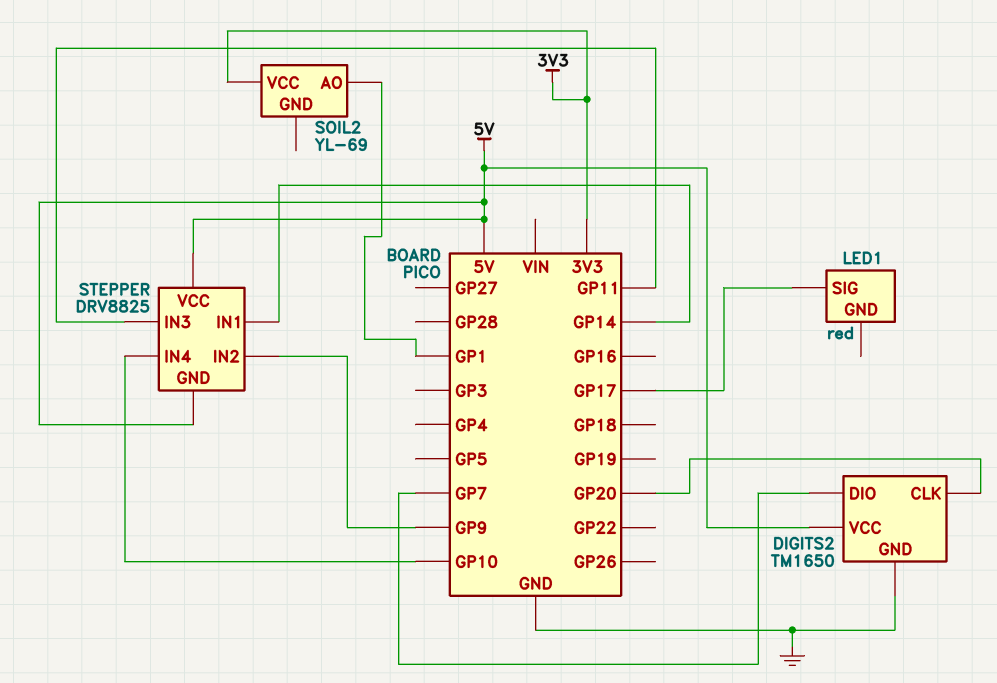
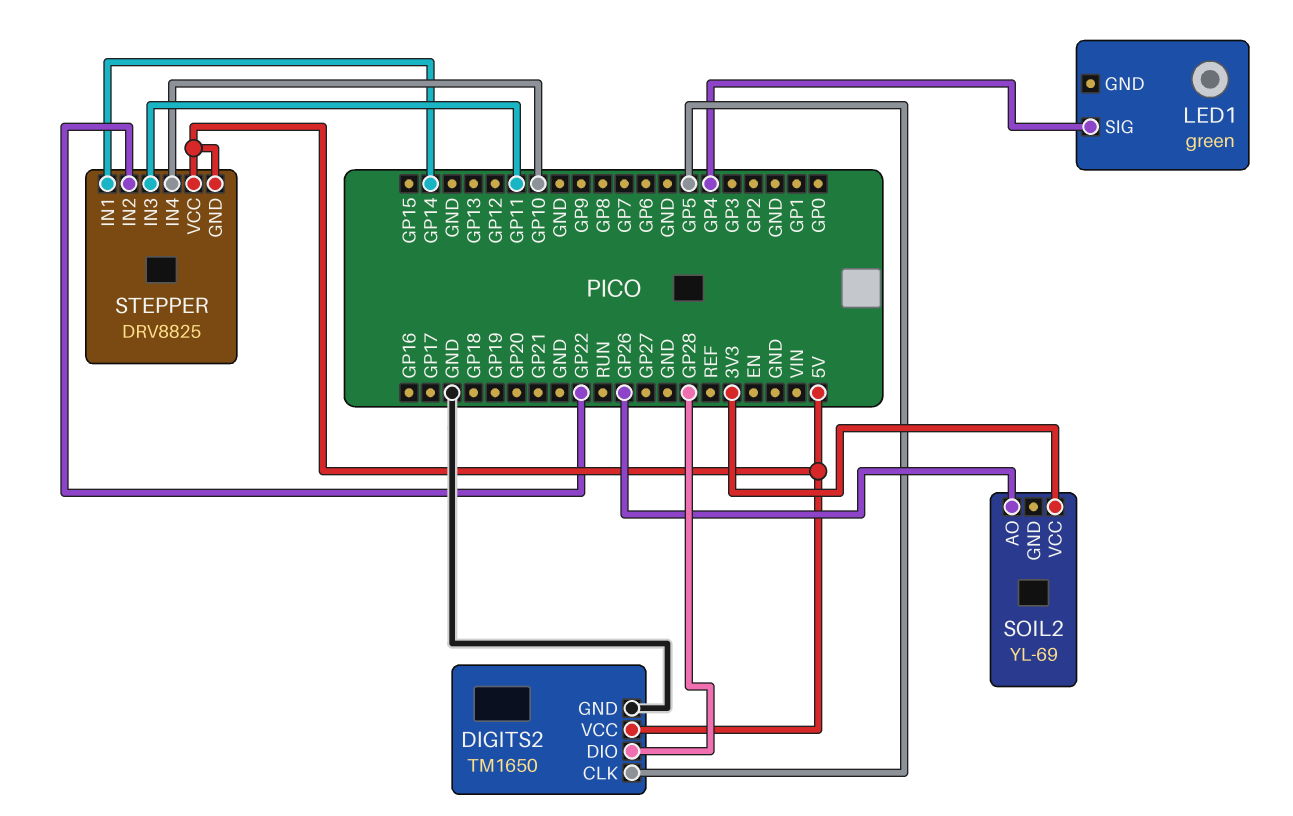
DIGITS2 pin CLK: GP20 -> GP5
DIGITS2 pin DIO: GP7 -> GP28
LED1: red -> green
LED1 pin SIG: GP17 -> GP4
SOIL2 pin AO: GP1 -> GP26
STEPPER pin IN2: GP9 -> GP22

